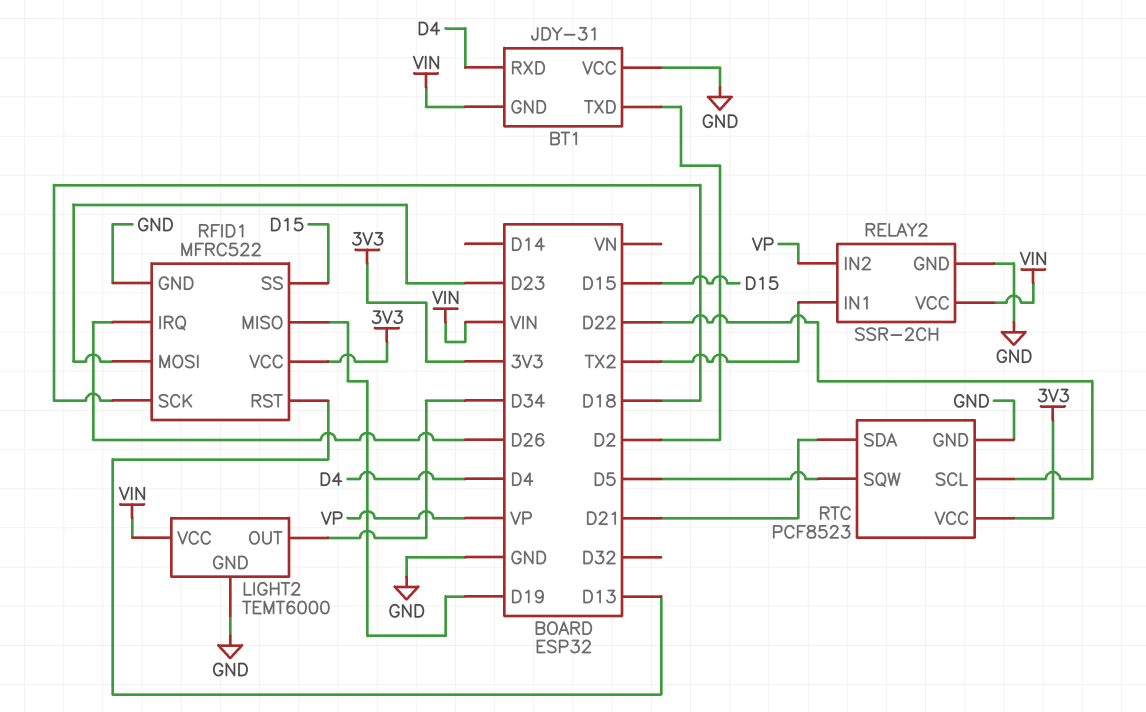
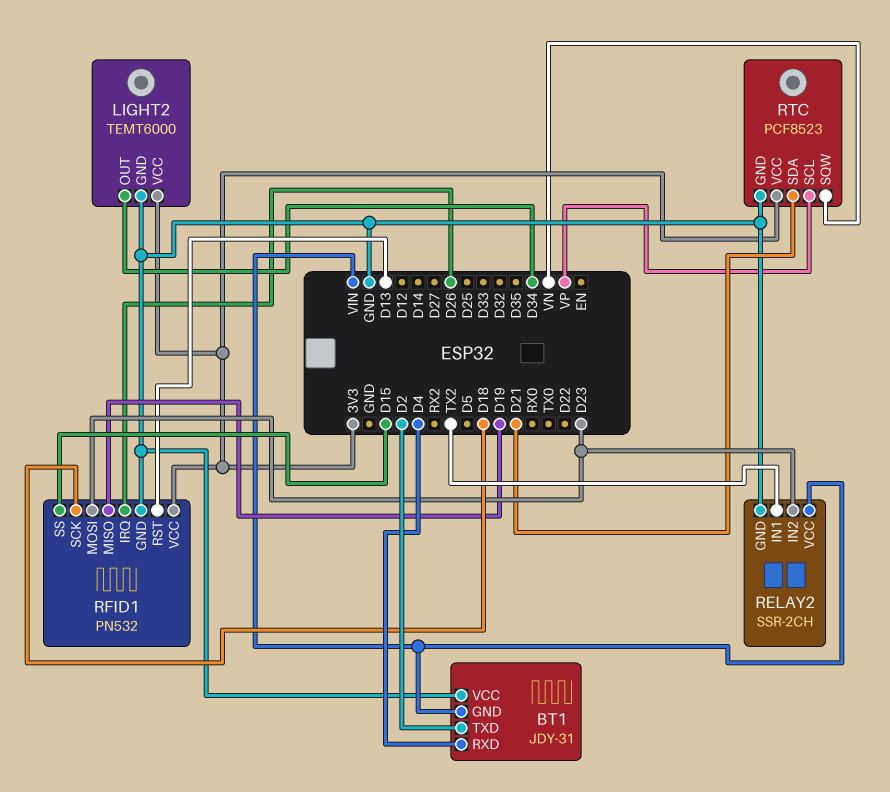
LIGHT2 pin VCC: VIN -> 3V3
RELAY2 pin IN2: VP -> D23
RFID1: MFRC522 -> PN532
RTC pin SCL: D22 -> VP
RTC pin SQW: D5 -> VN

